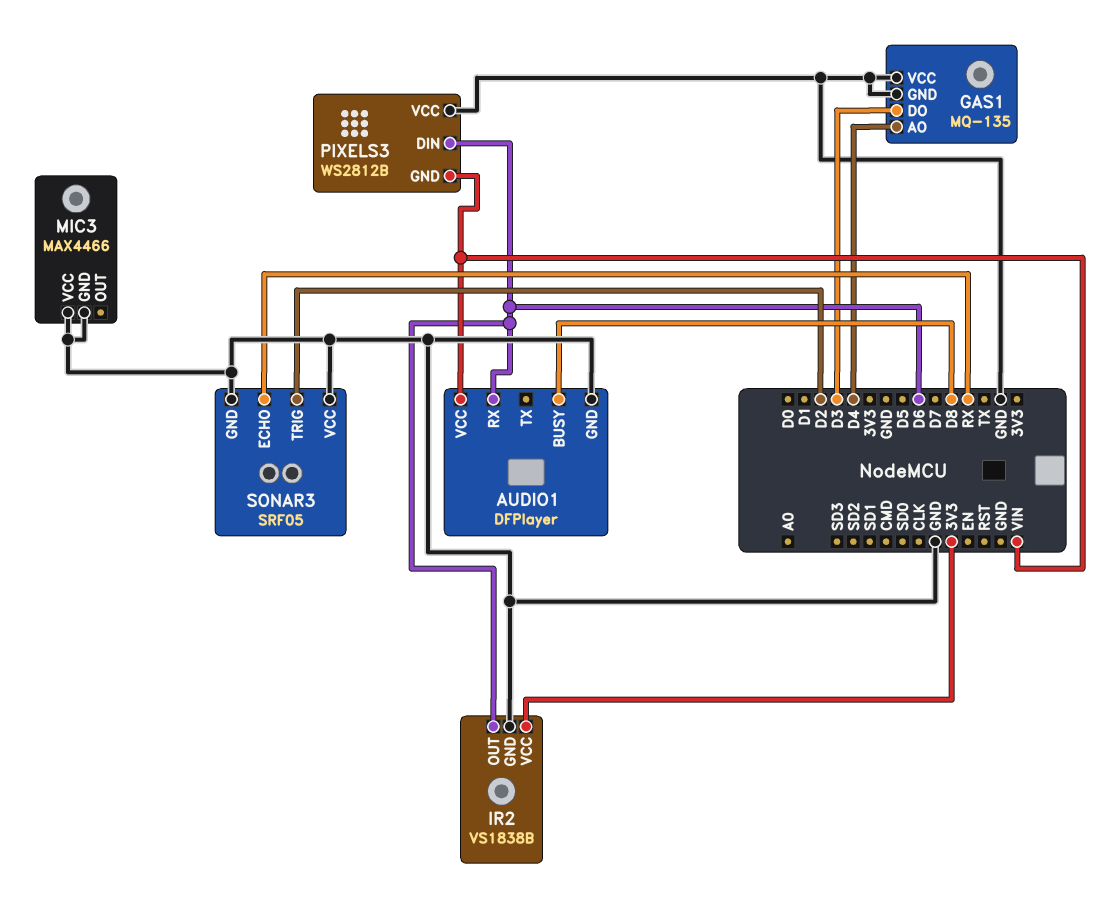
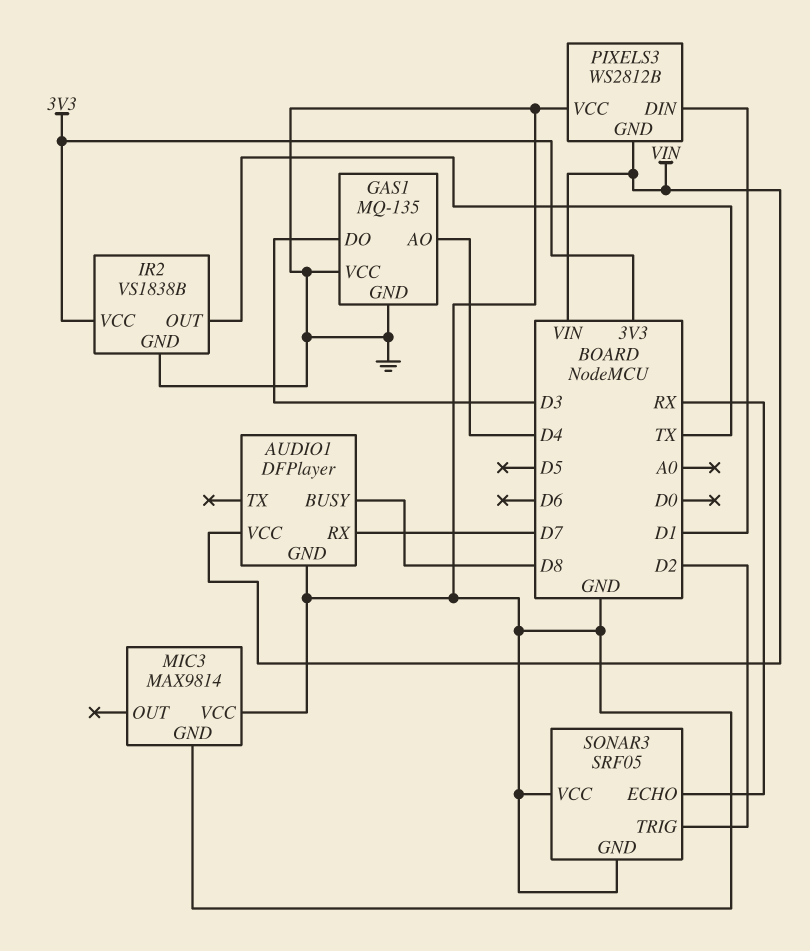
AUDIO1 pin RX: D6 -> D7
IR2 pin OUT: D6 -> TX
MIC3: MAX4466 -> MAX9814
PIXELS3 pin DIN: D6 -> D1

